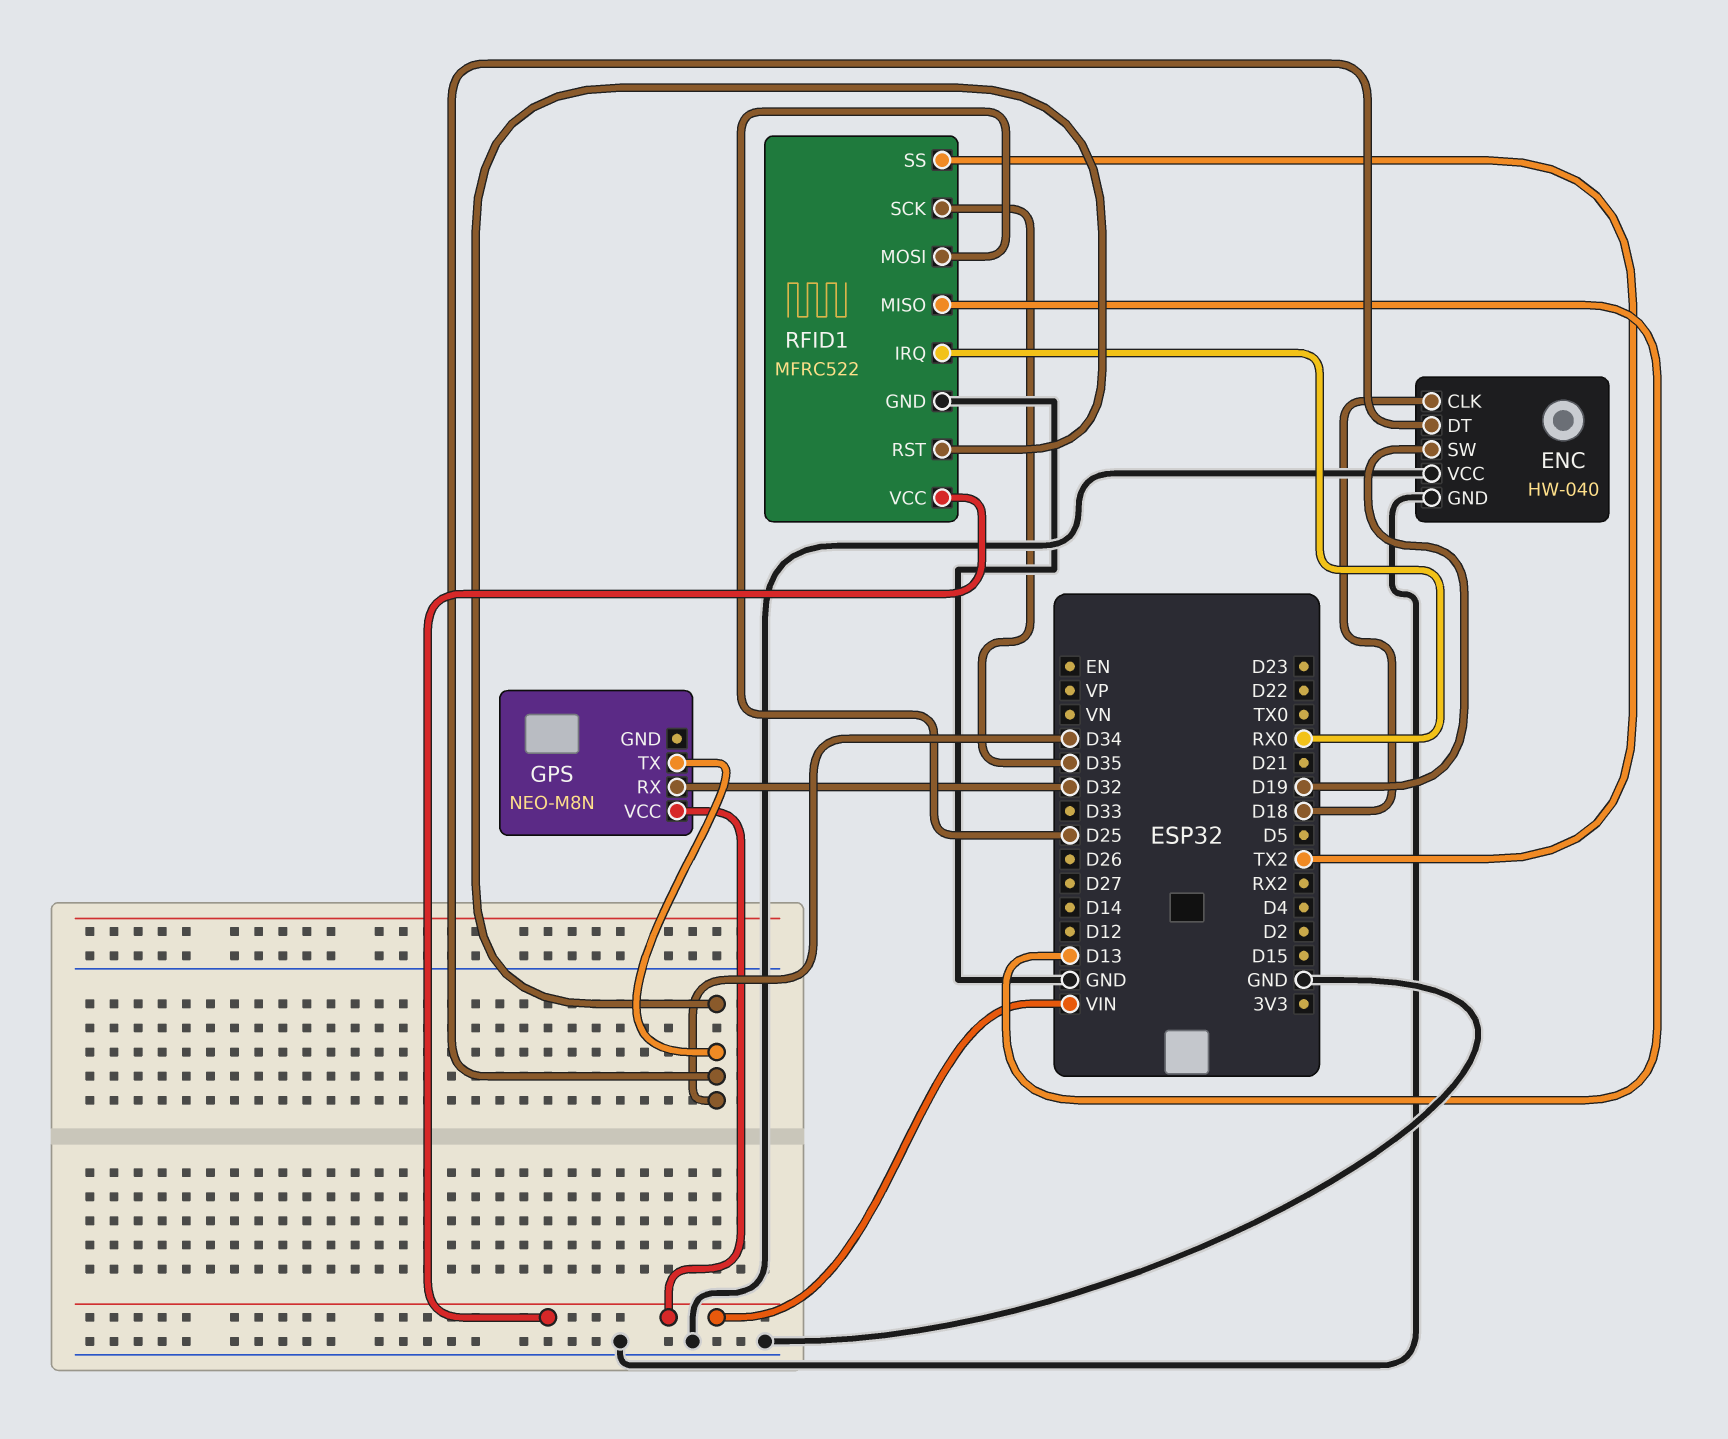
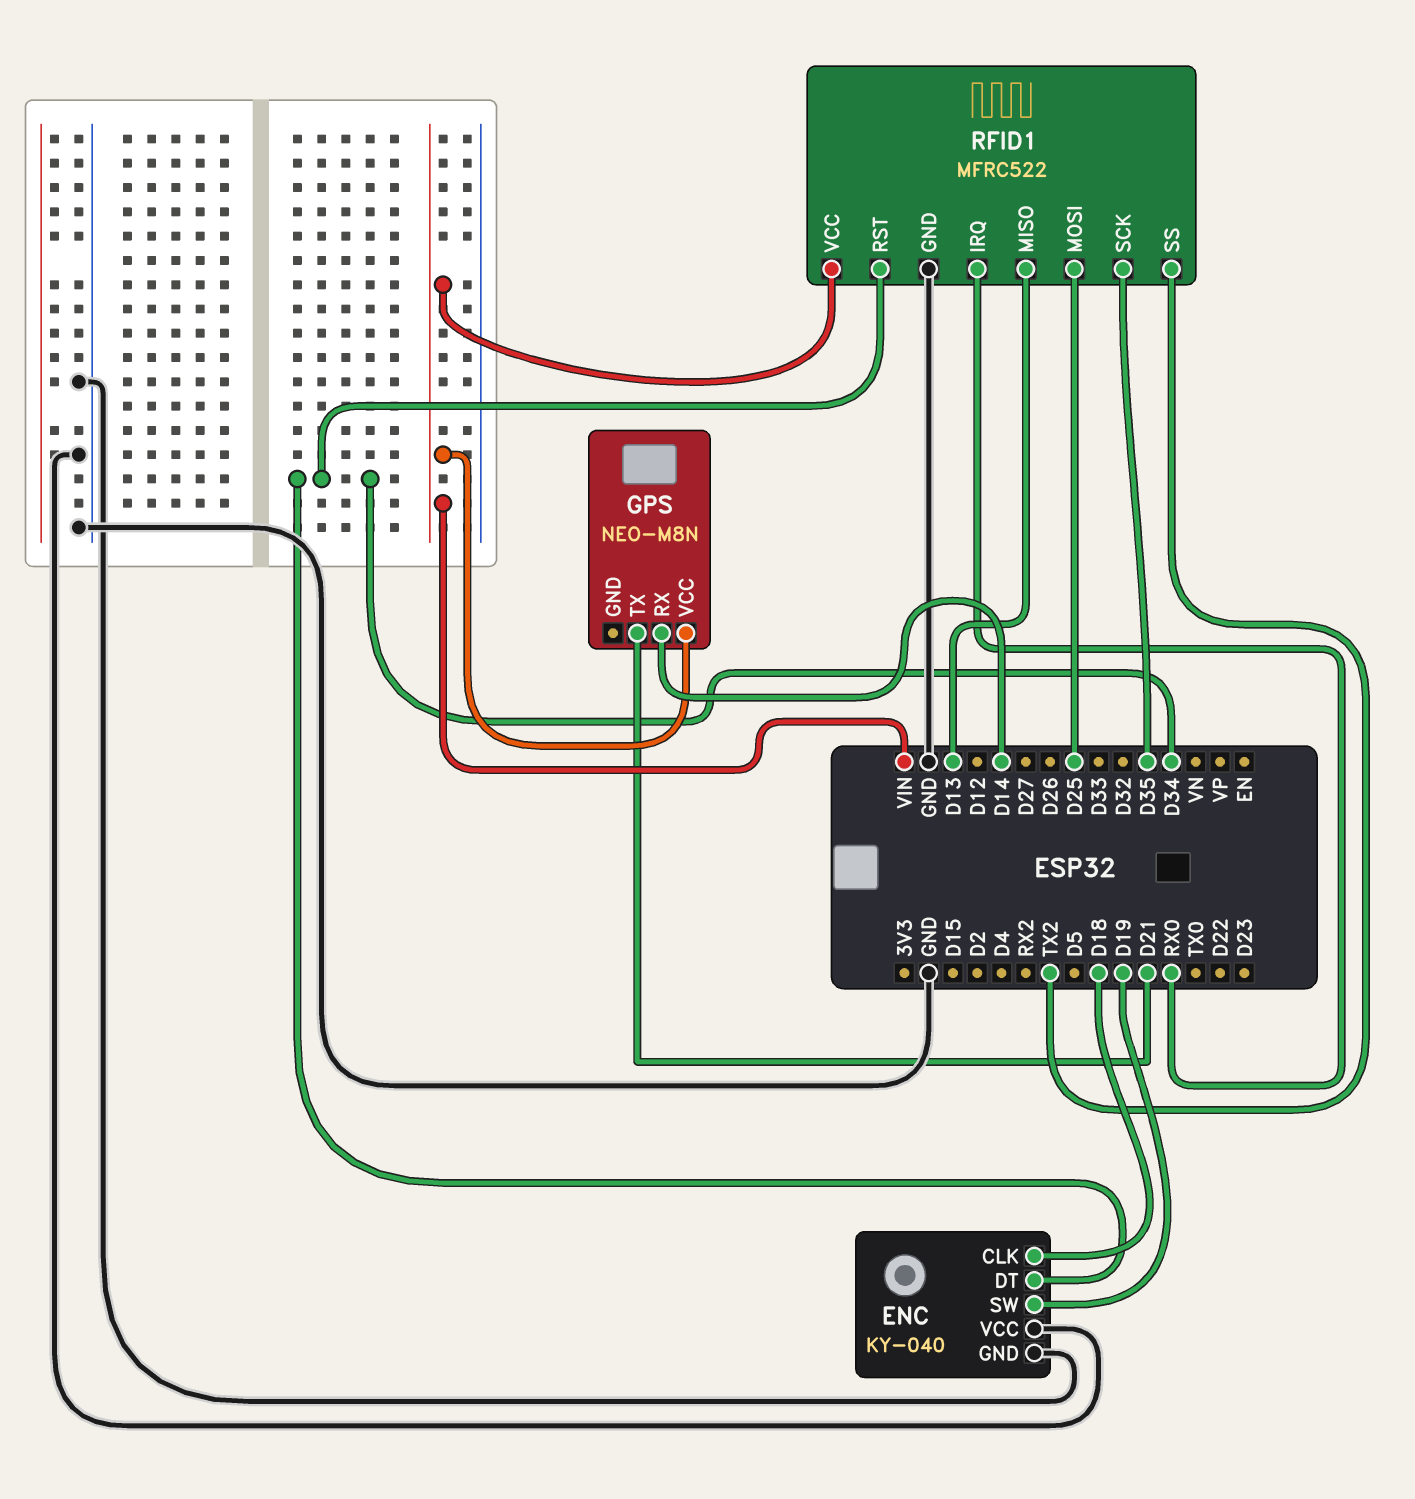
ENC: HW-040 -> KY-040
GPS pin RX: D32 -> D14
GPS pin TX: D34 -> D21

